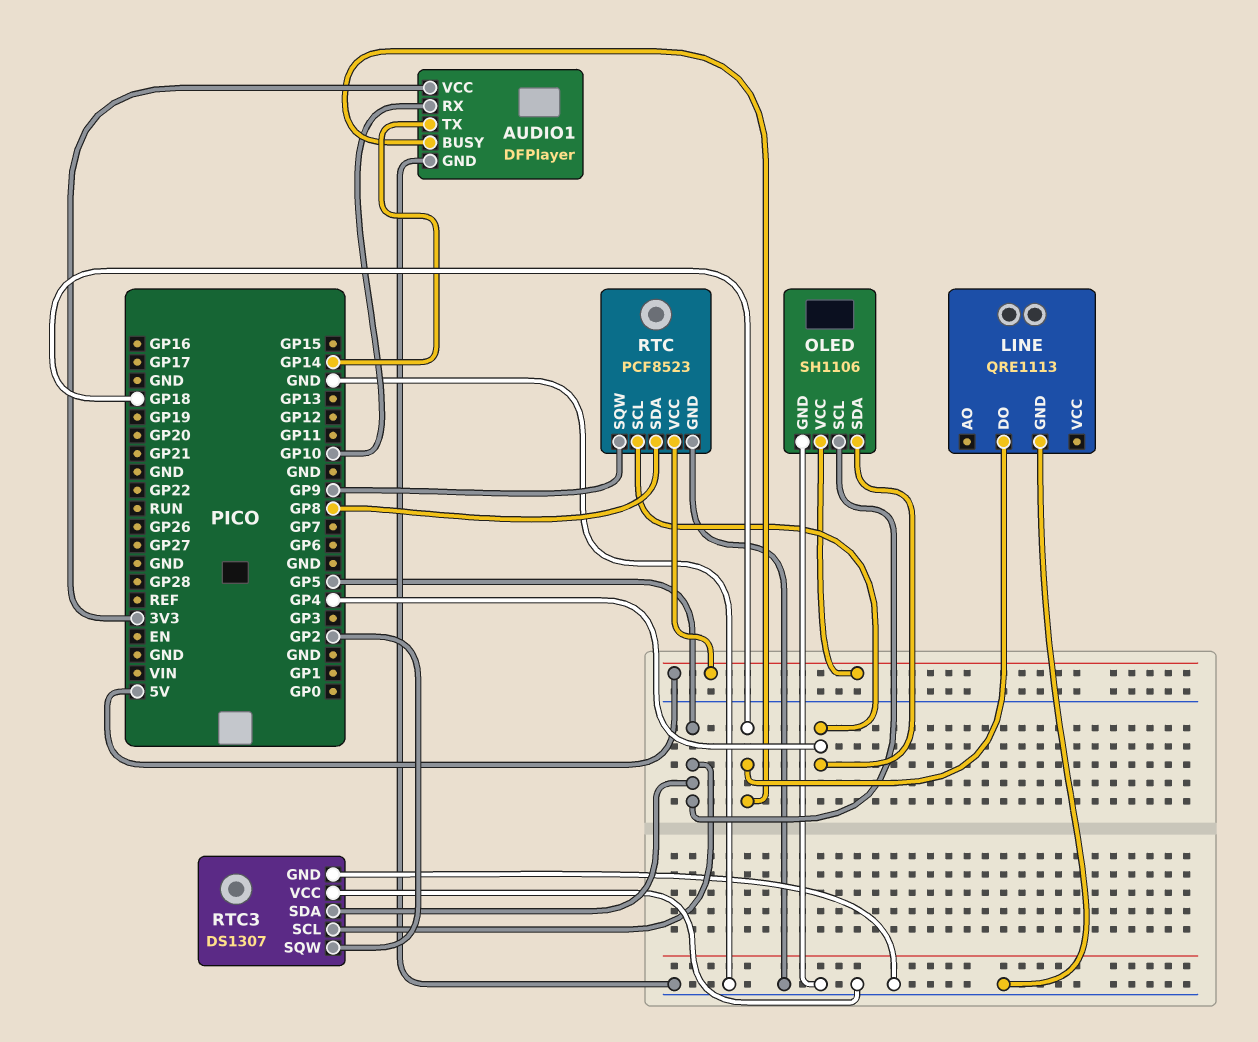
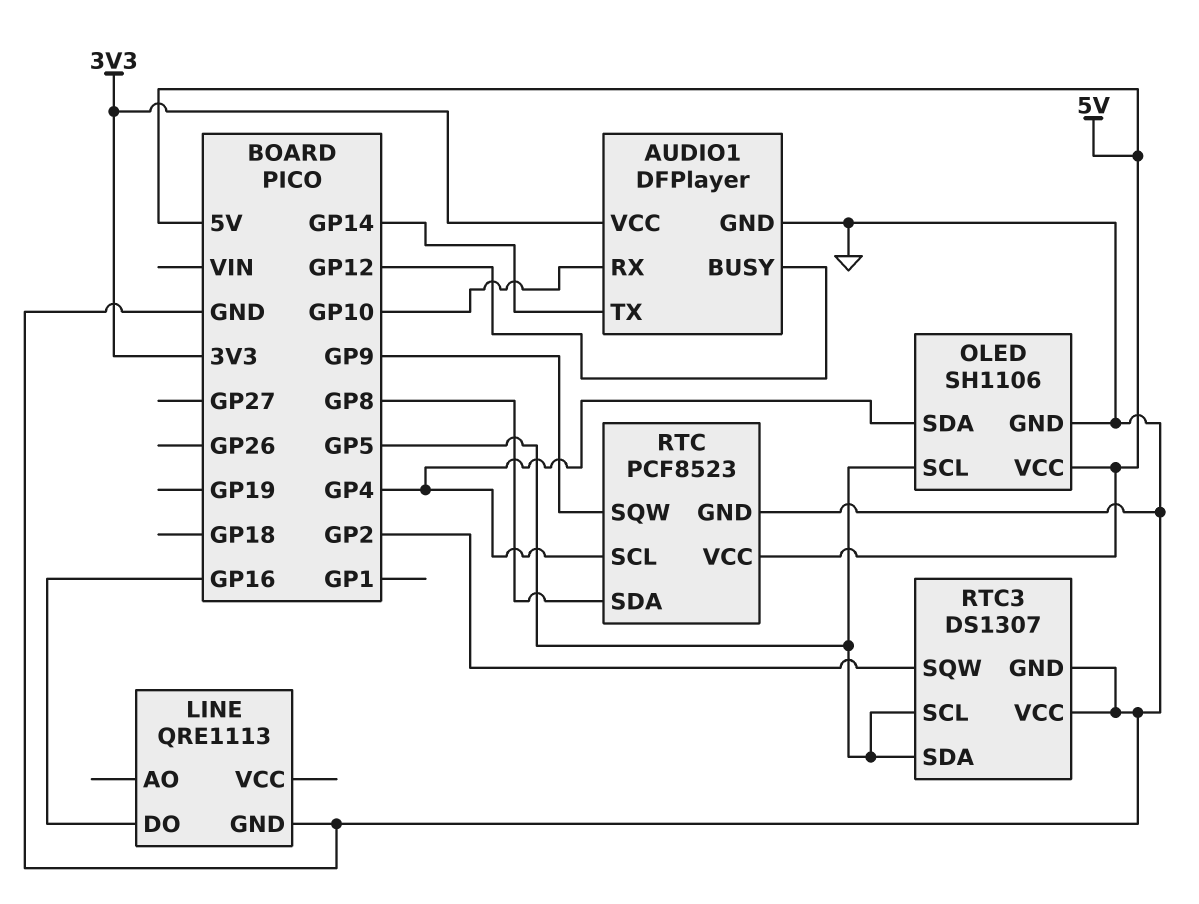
AUDIO1 pin BUSY: GP18 -> GP12
LINE pin DO: GP18 -> GP16

